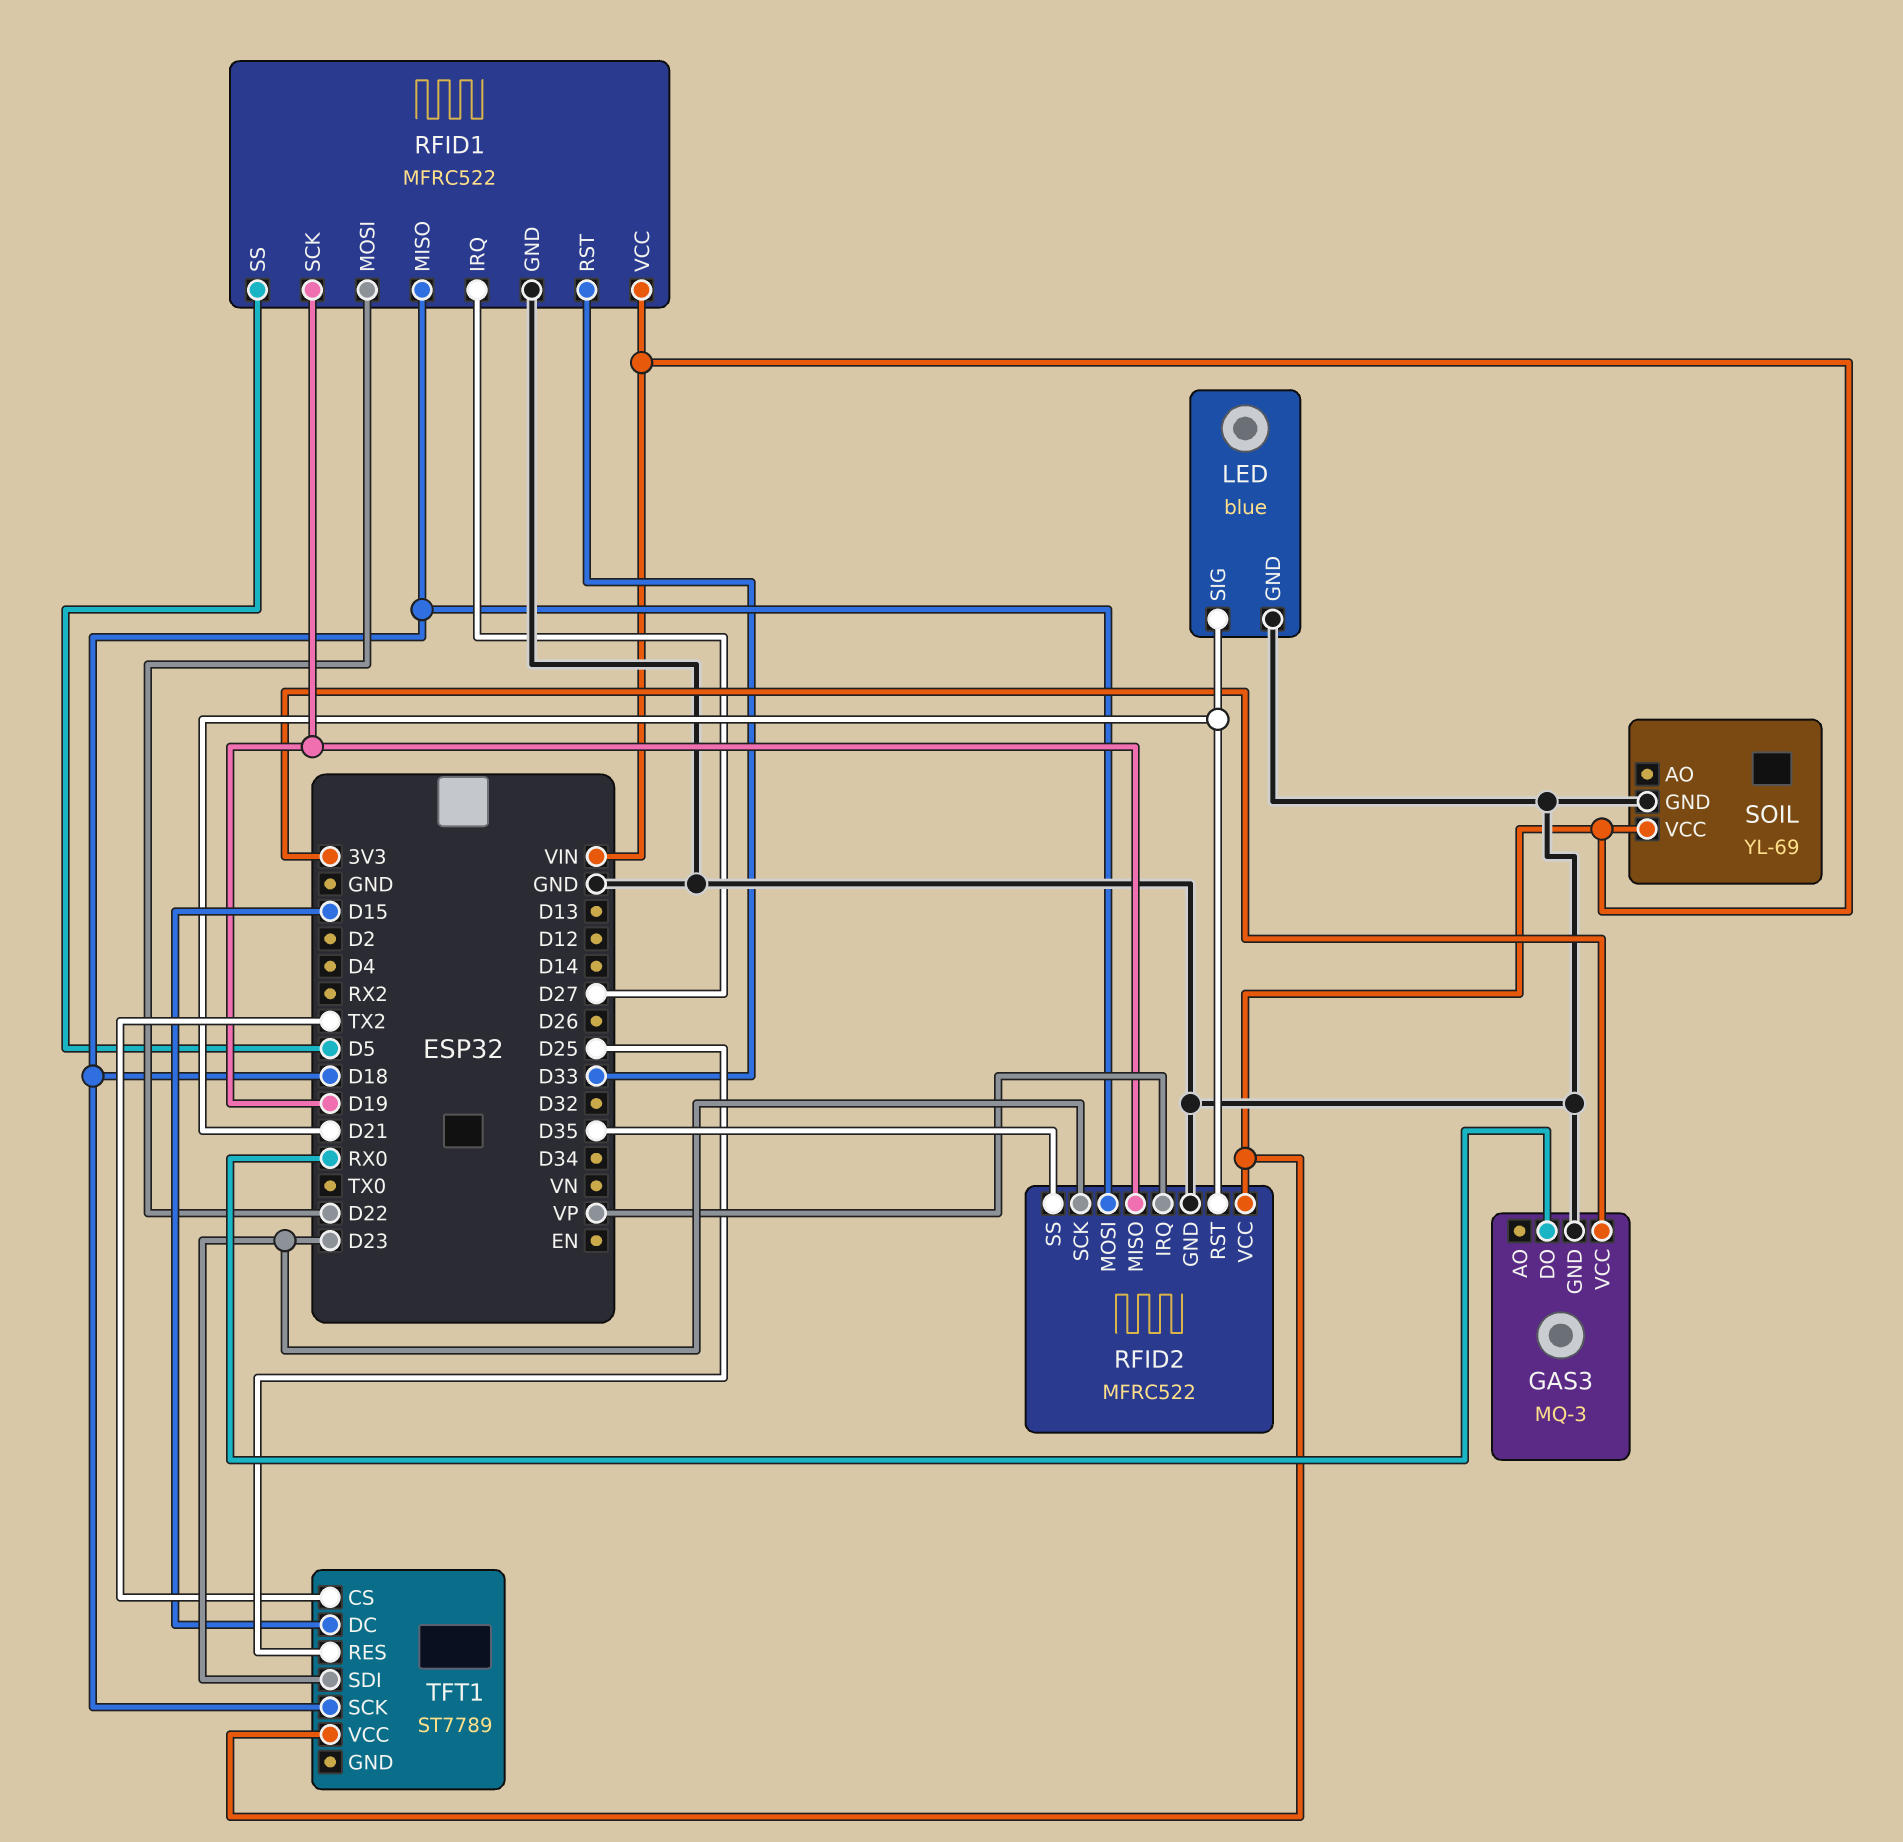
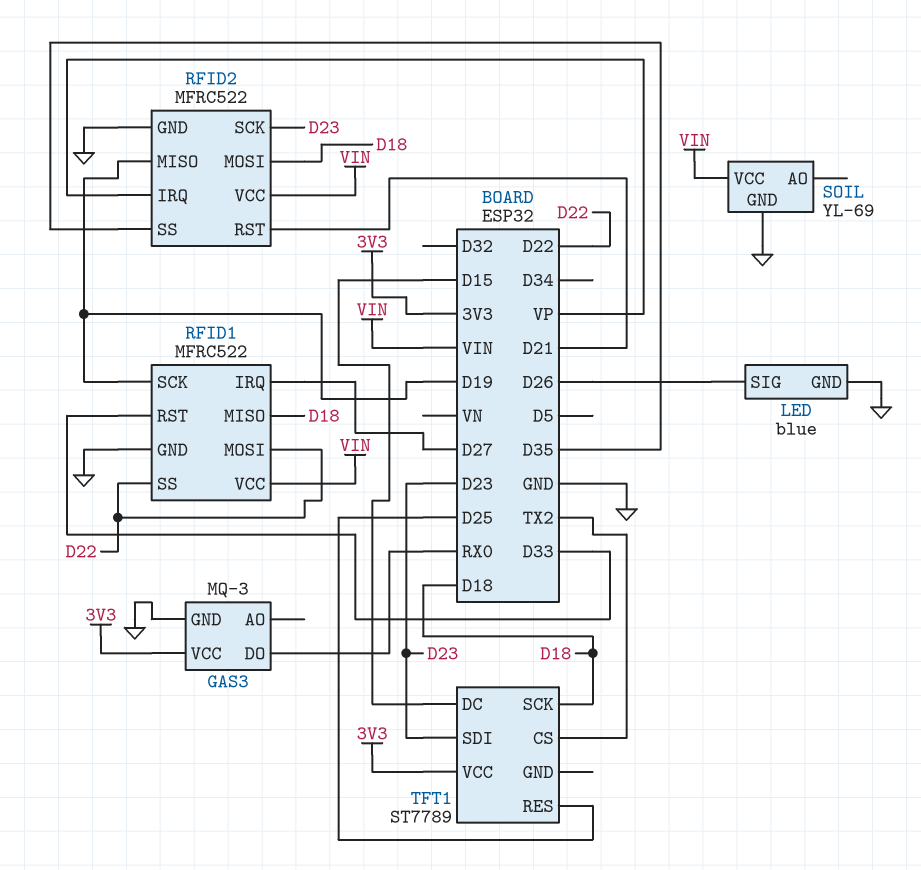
LED pin SIG: D21 -> D26
RFID1 pin SS: D5 -> D22
TFT1 pin VCC: VIN -> 3V3

